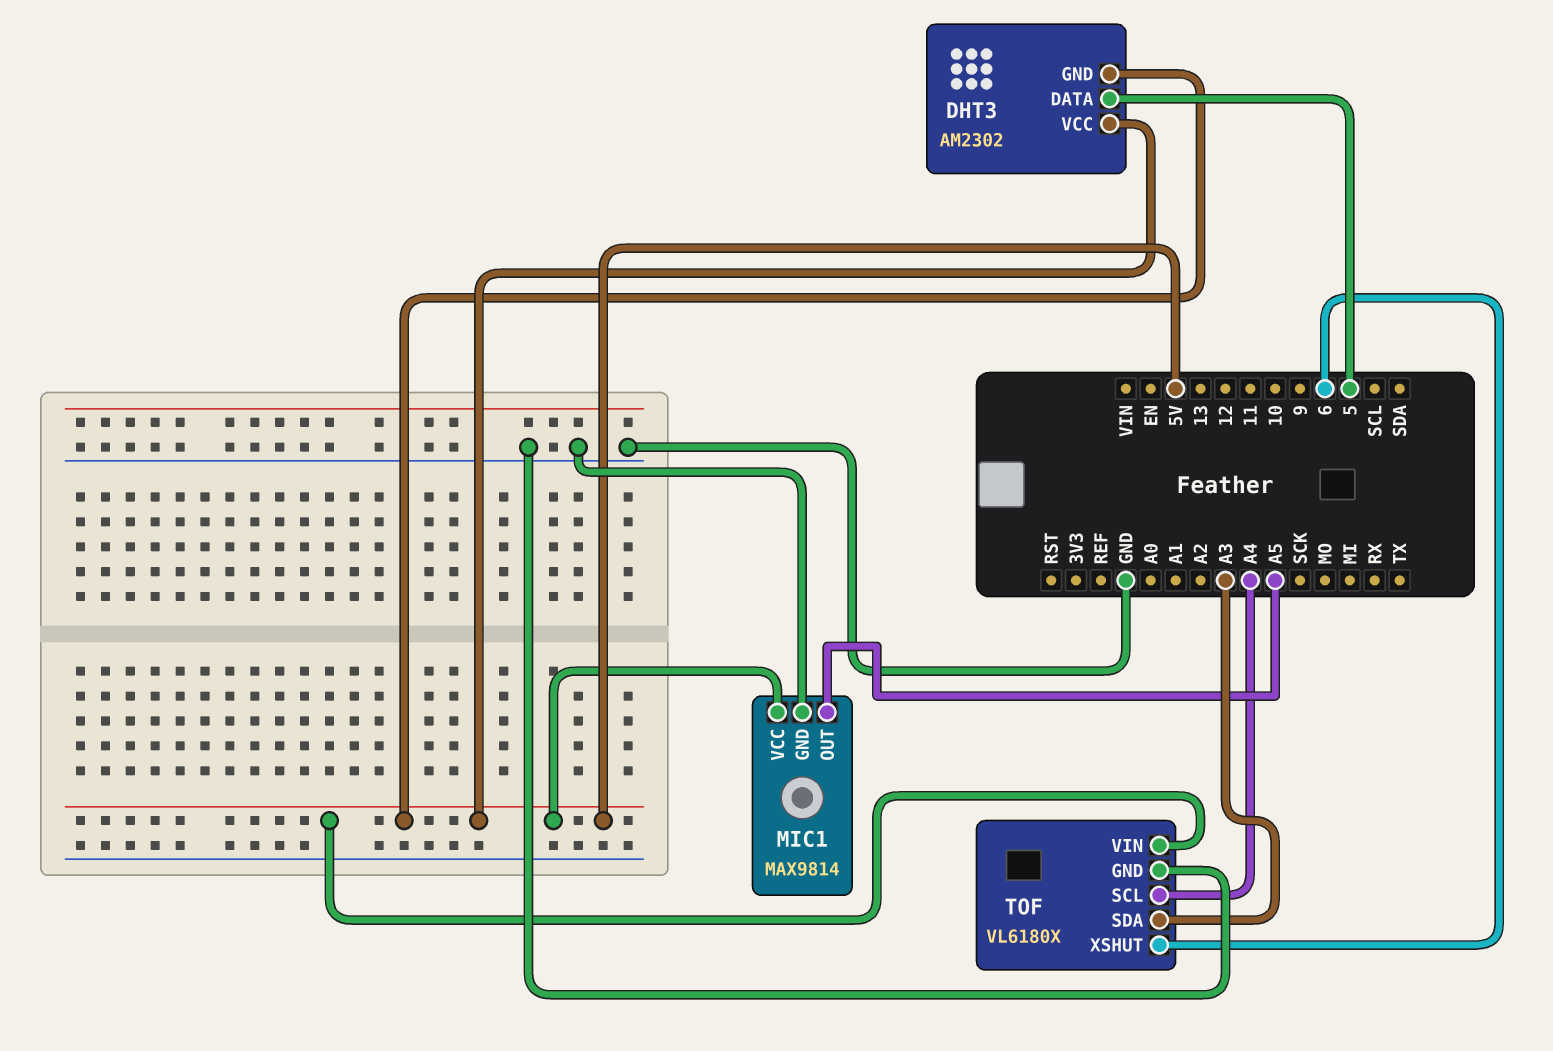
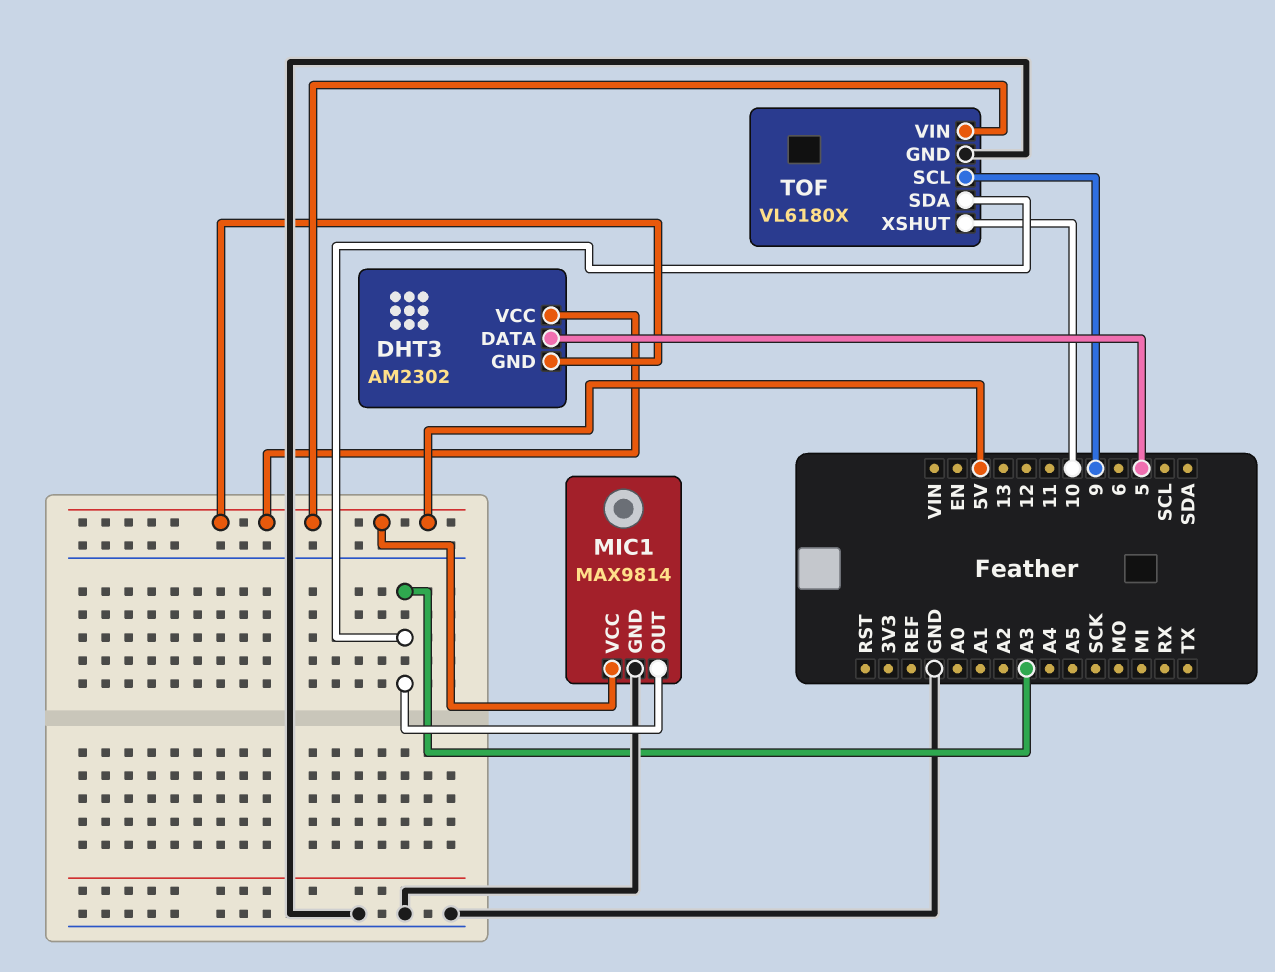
MIC1 pin OUT: A5 -> A3
TOF pin SCL: A4 -> 9
TOF pin XSHUT: 6 -> 10

